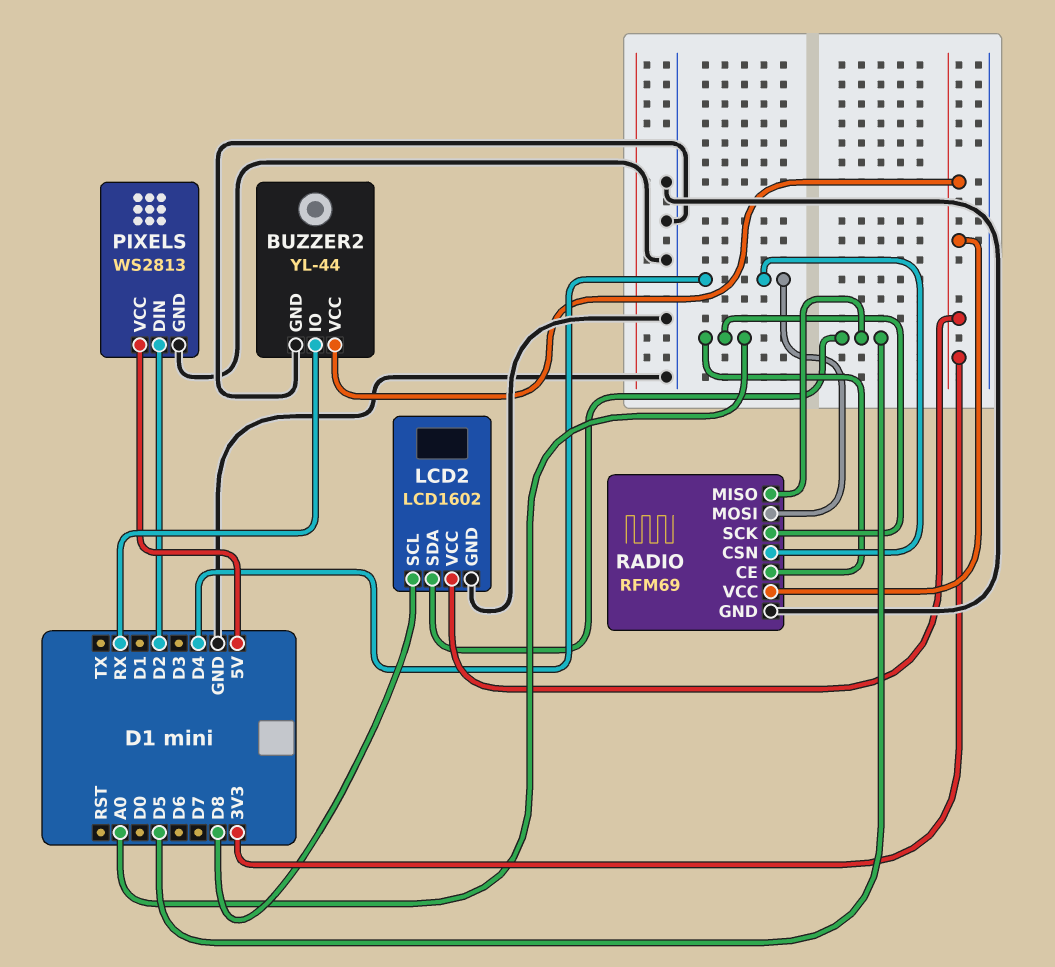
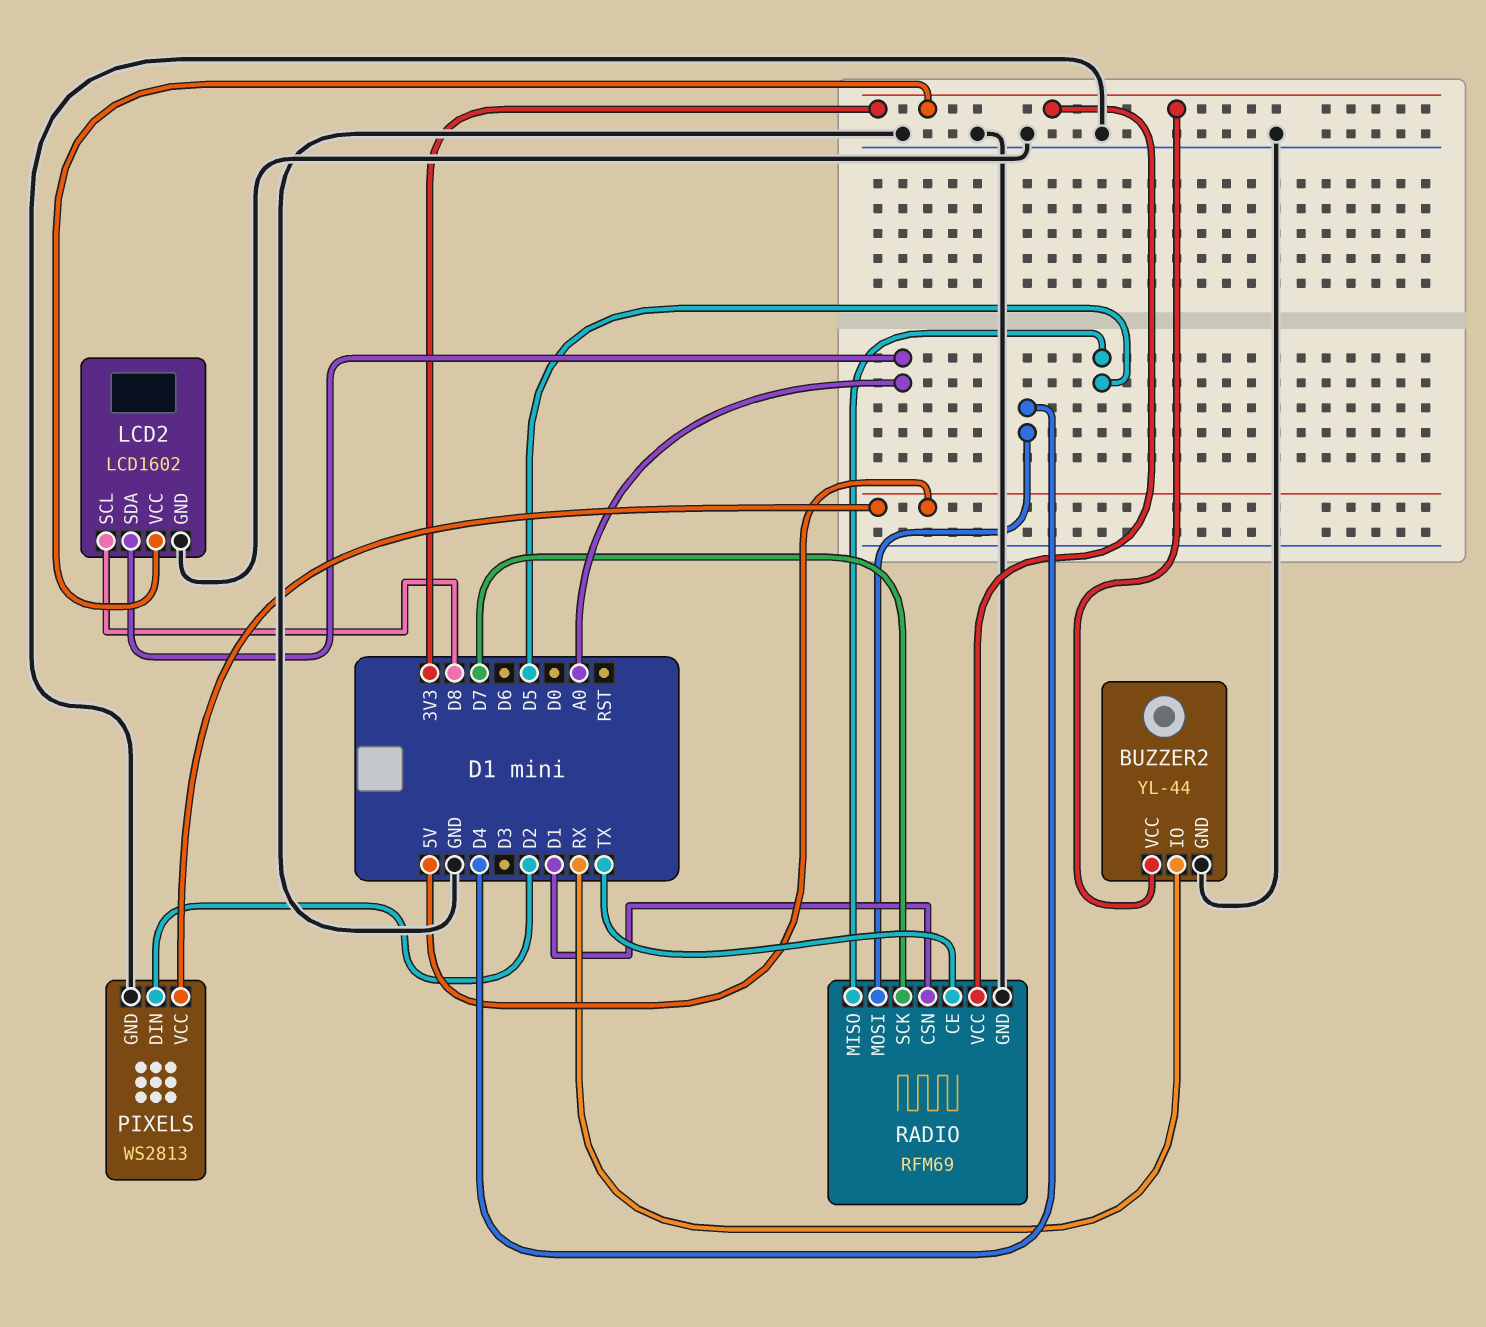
LCD2 pin SDA: D5 -> A0
RADIO pin CE: A0 -> TX
RADIO pin CSN: D4 -> D1
RADIO pin SCK: A0 -> D7

